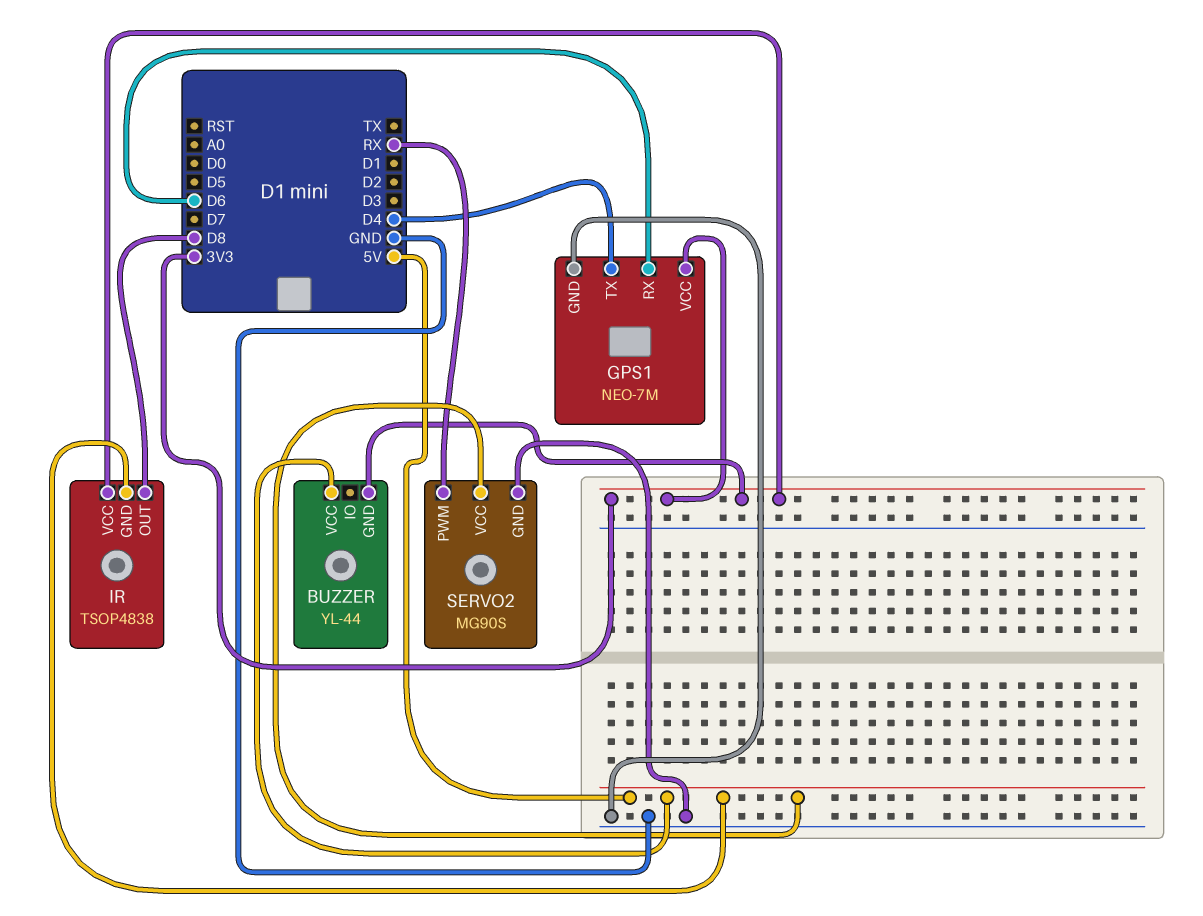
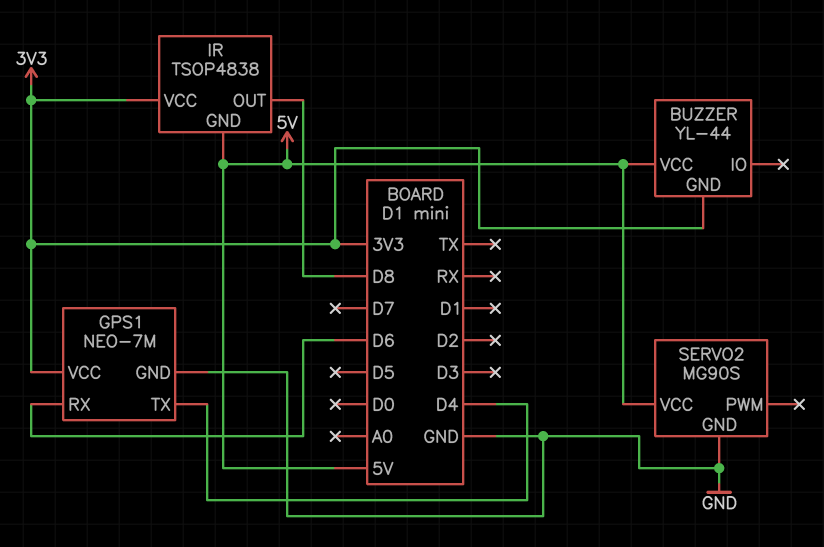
SERVO2 pin PWM: RX -> none

